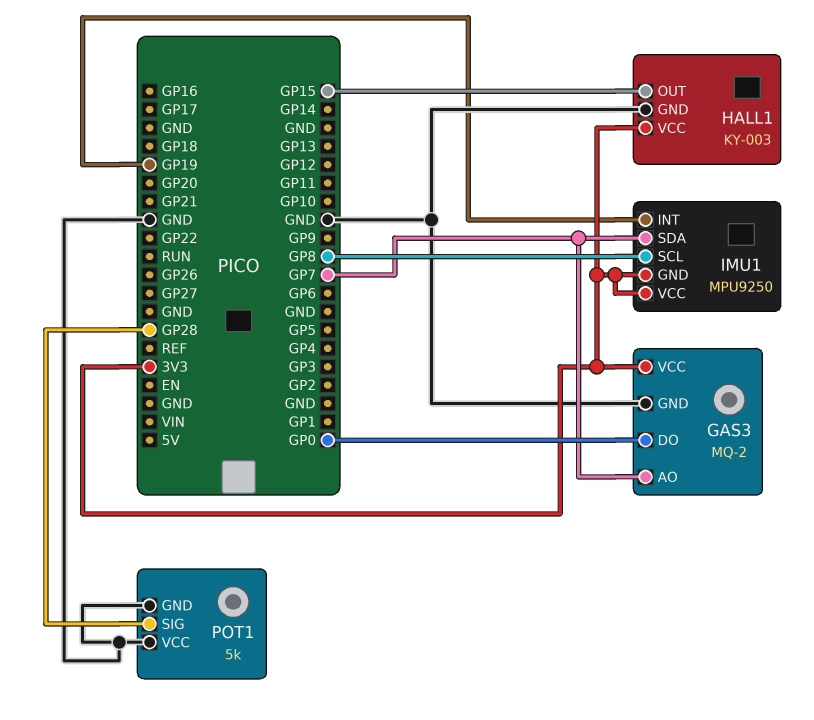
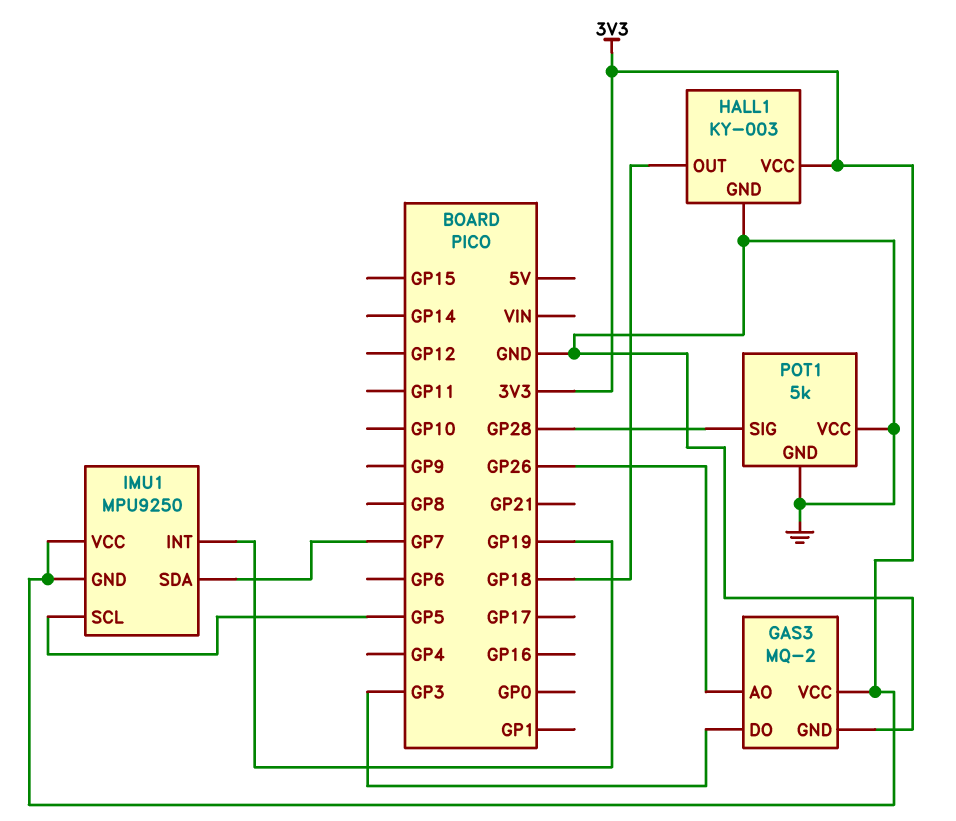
GAS3 pin AO: GP7 -> GP26
GAS3 pin DO: GP0 -> GP3
HALL1 pin OUT: GP15 -> GP18
IMU1 pin SCL: GP8 -> GP5

